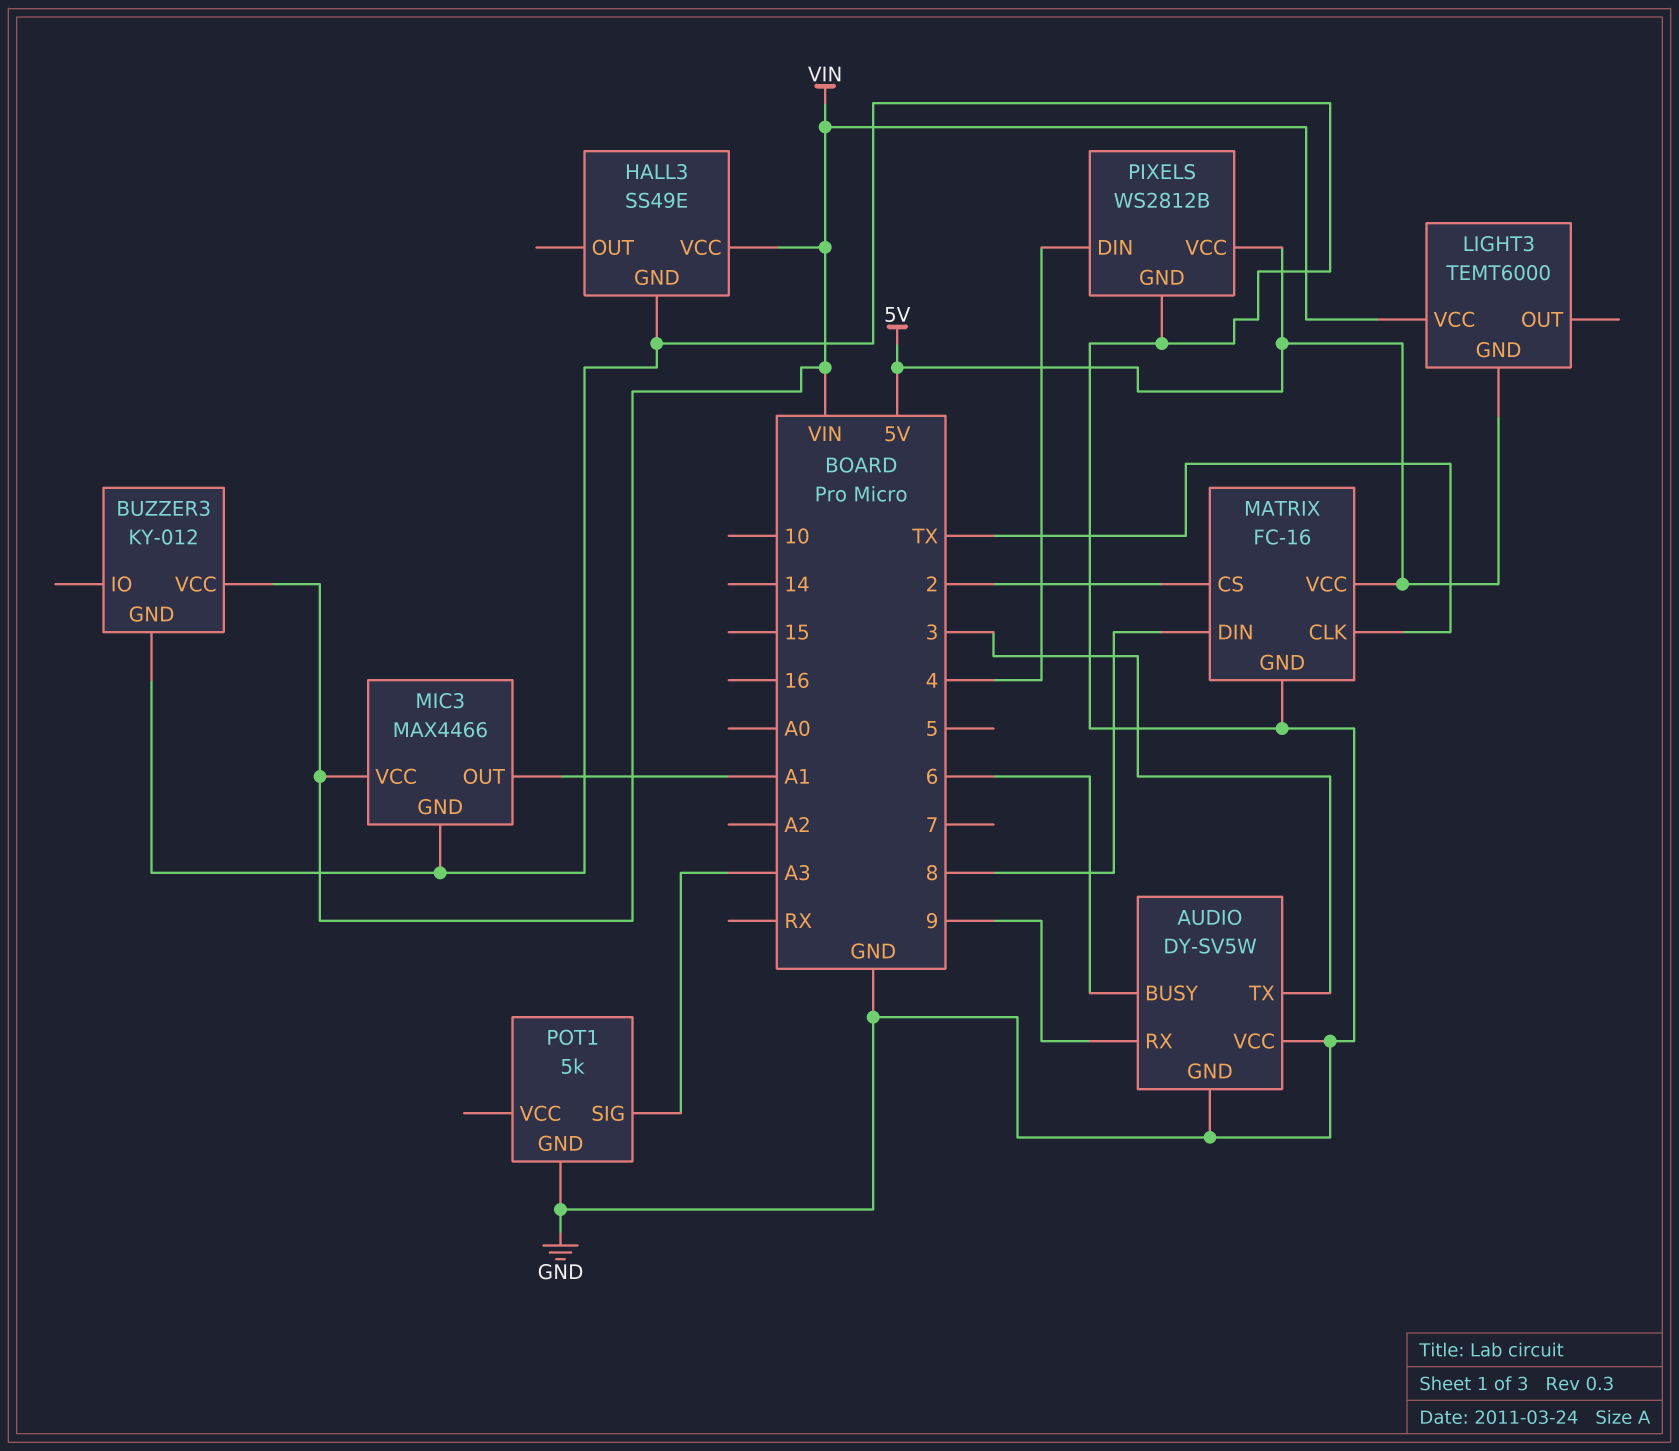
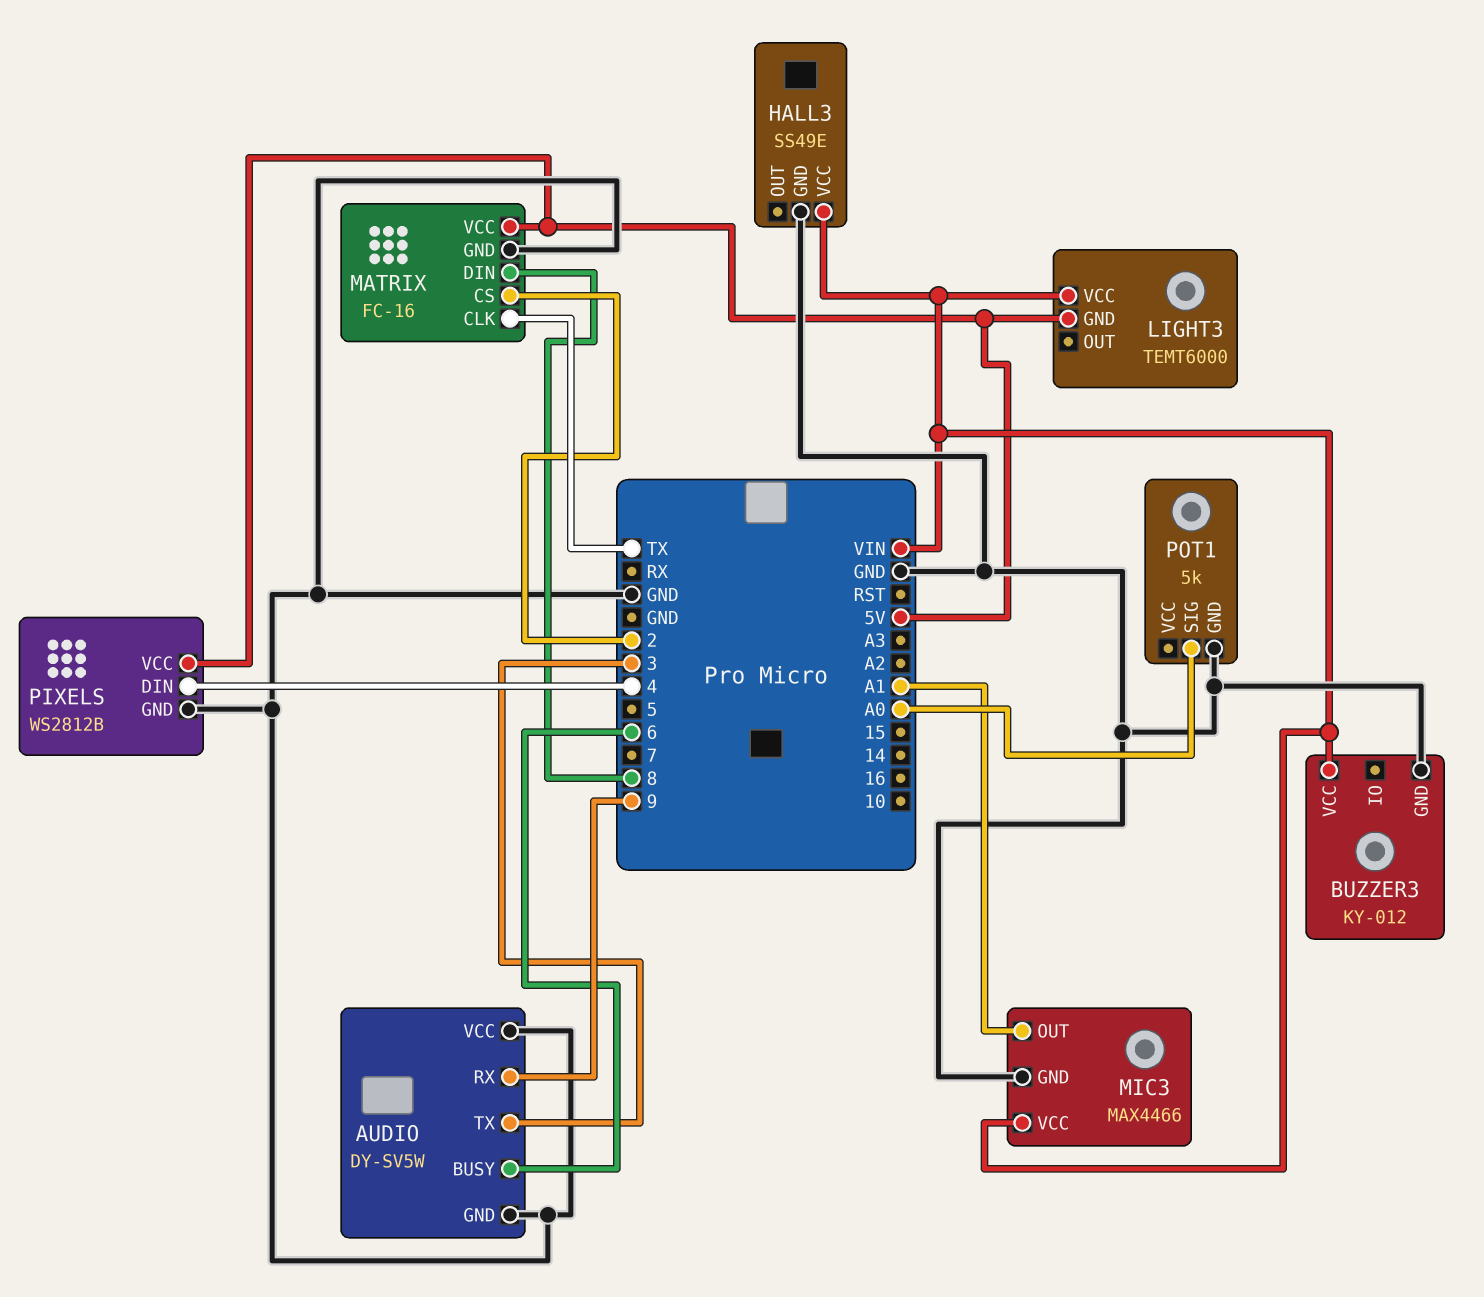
POT1 pin SIG: A3 -> A0

